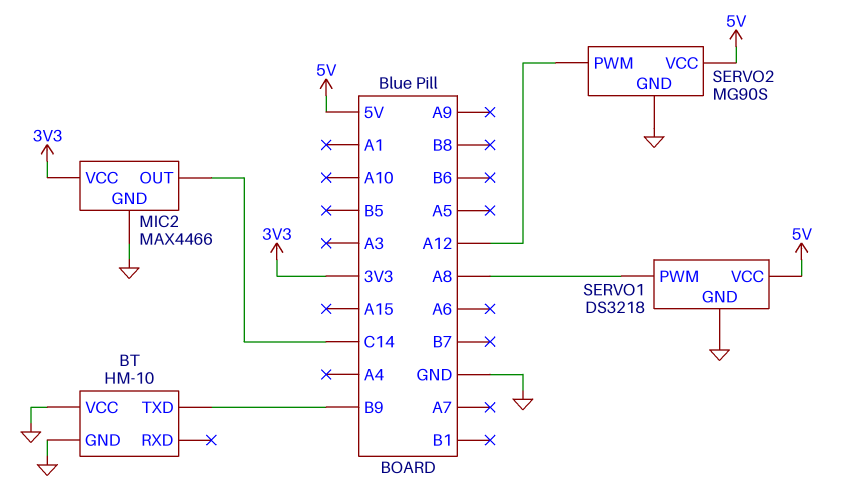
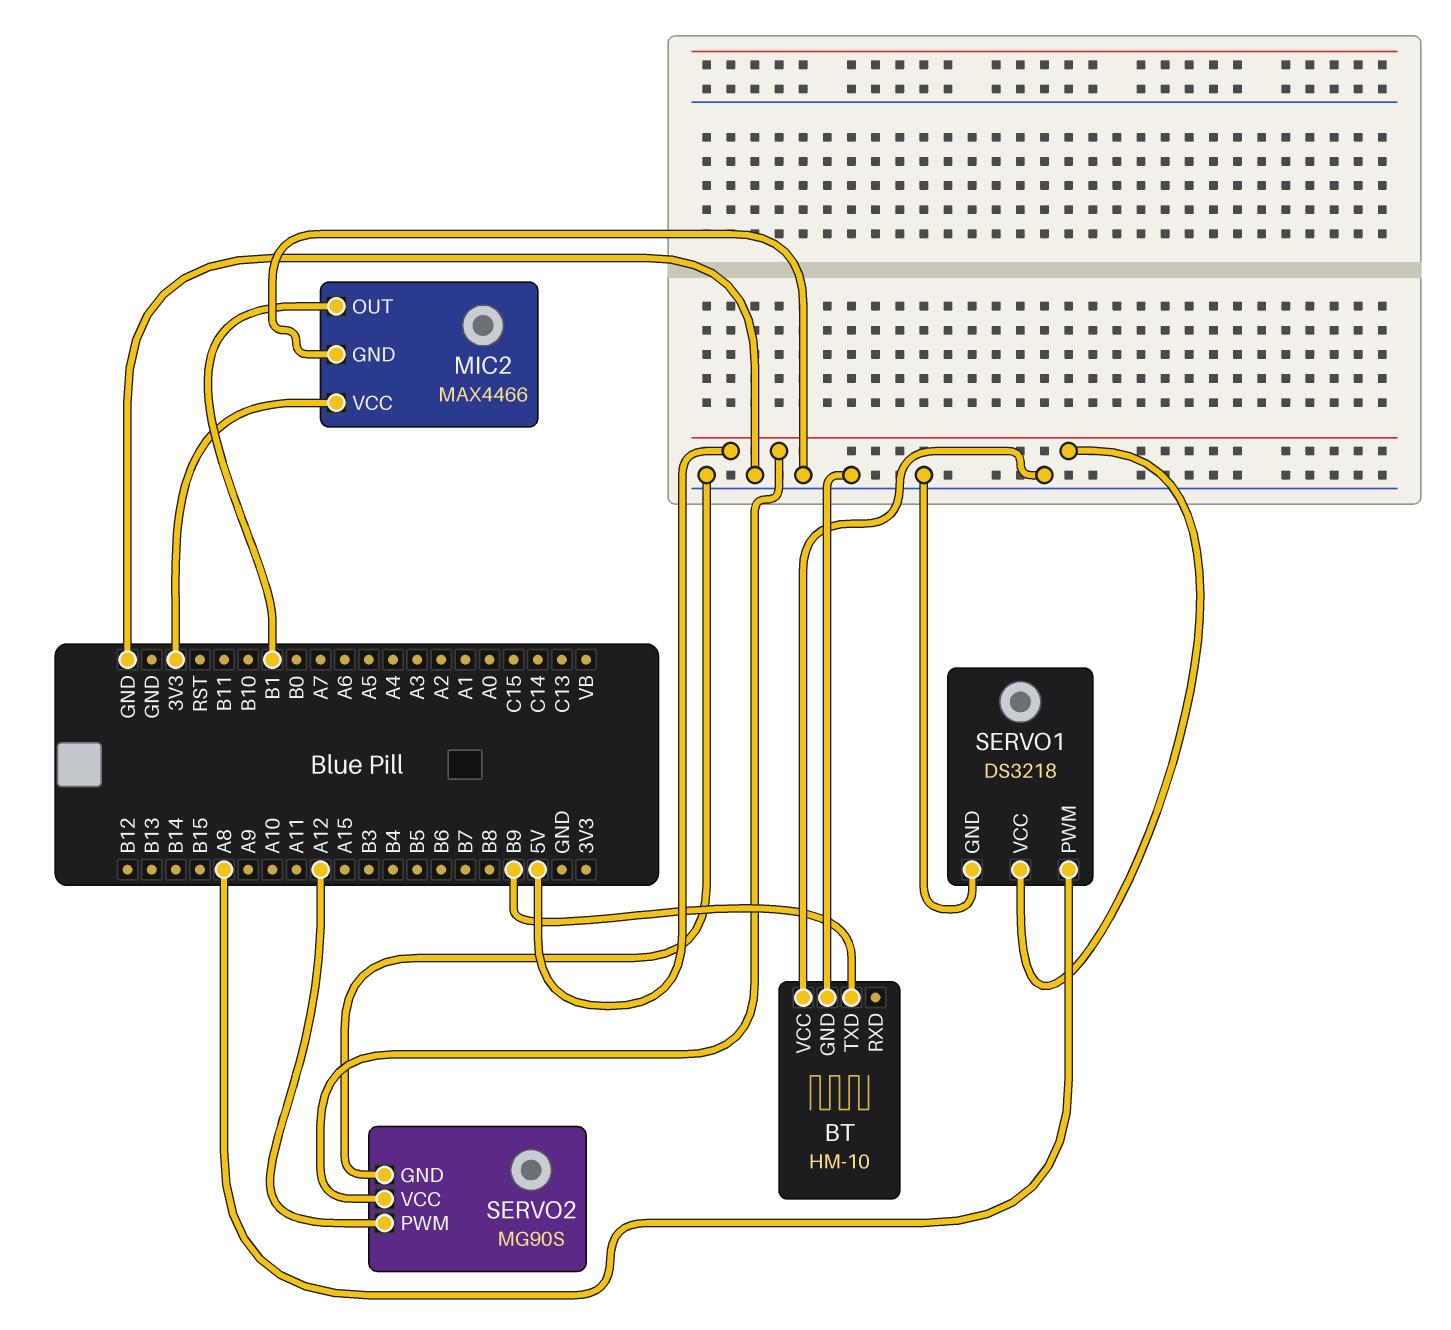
MIC2 pin OUT: C14 -> B1

